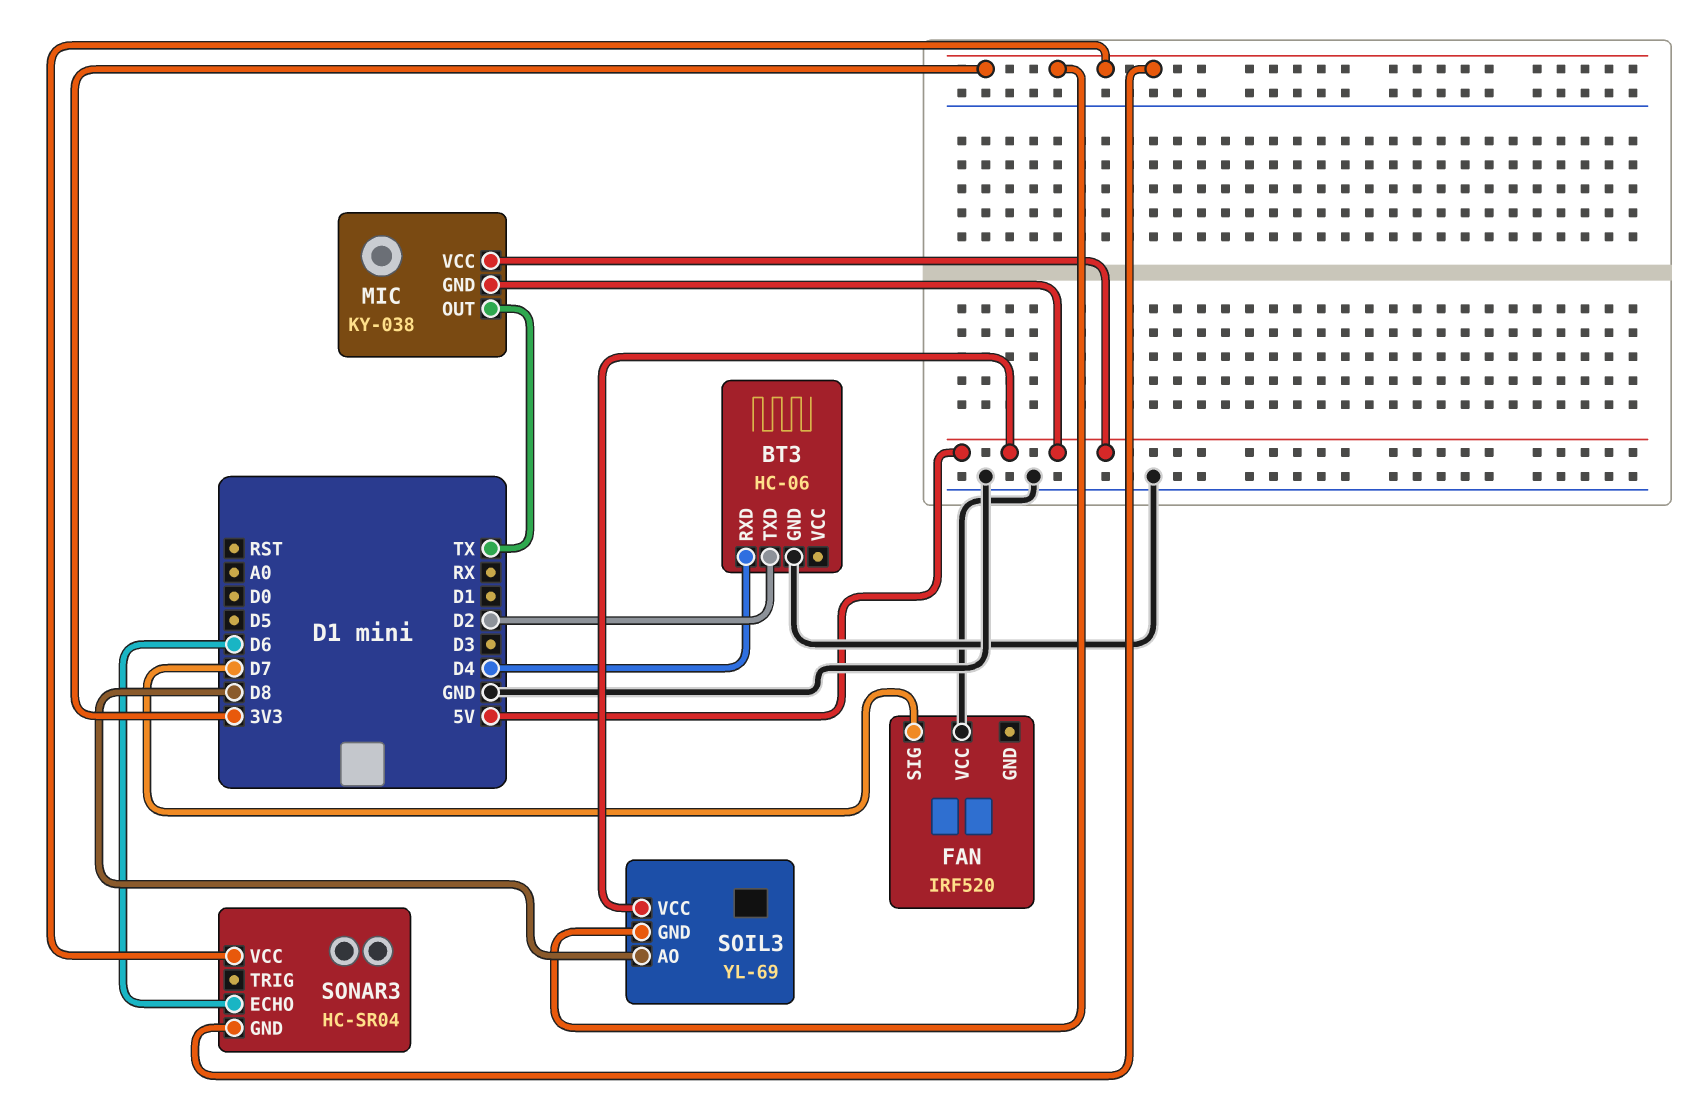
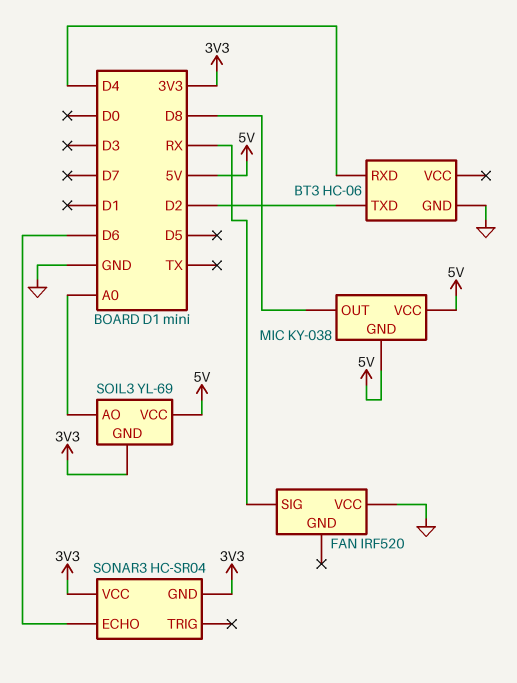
FAN pin SIG: D7 -> RX
MIC pin OUT: TX -> D8
SOIL3 pin AO: D8 -> A0

